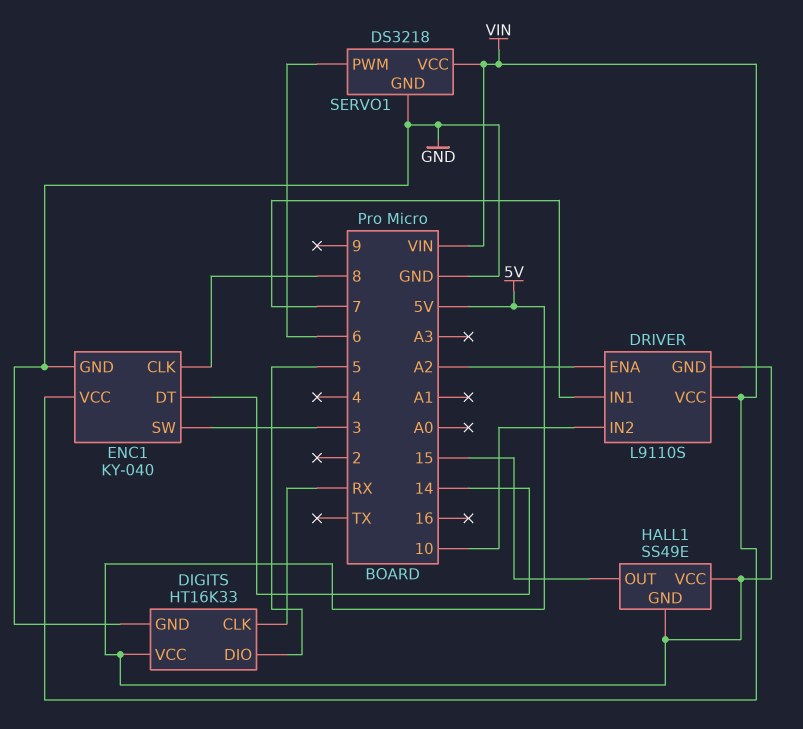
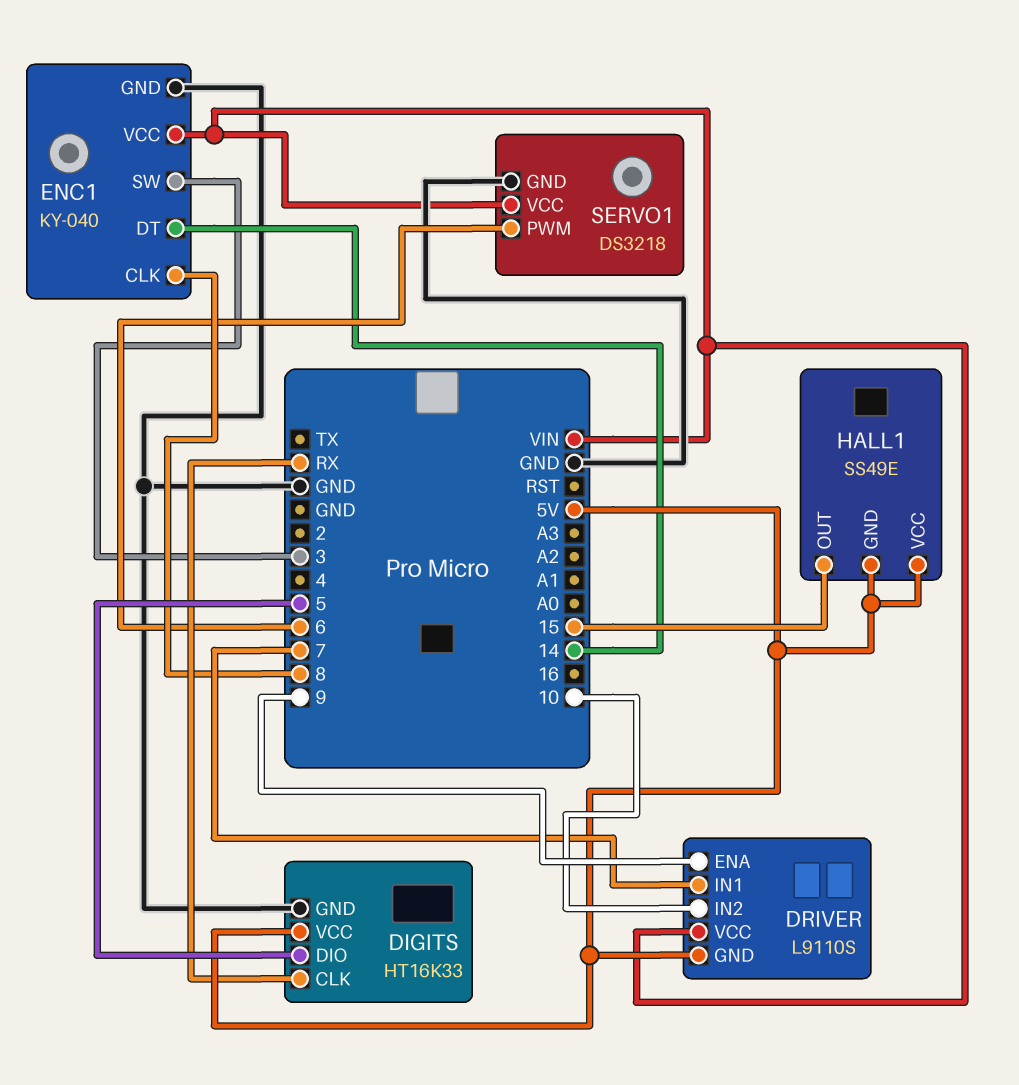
DRIVER pin ENA: A2 -> 9

